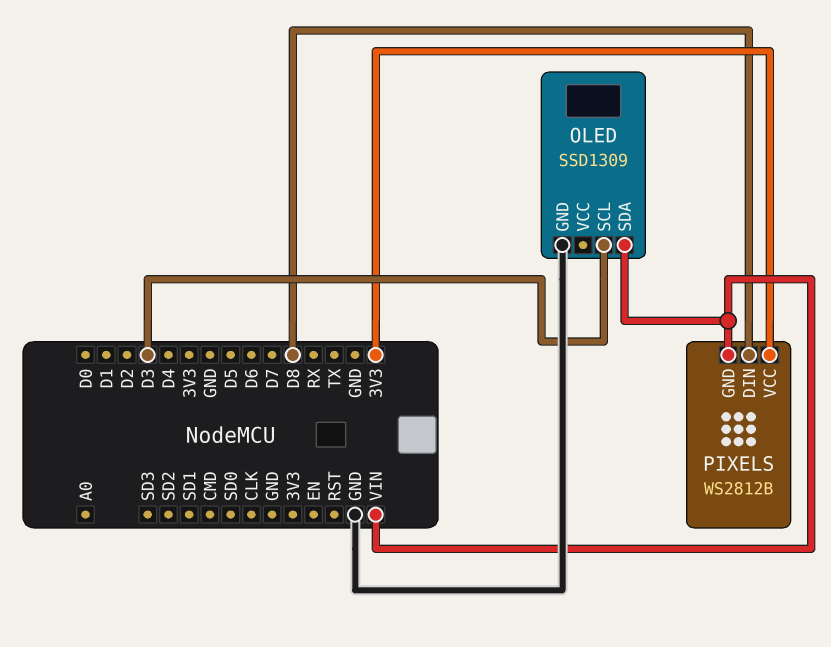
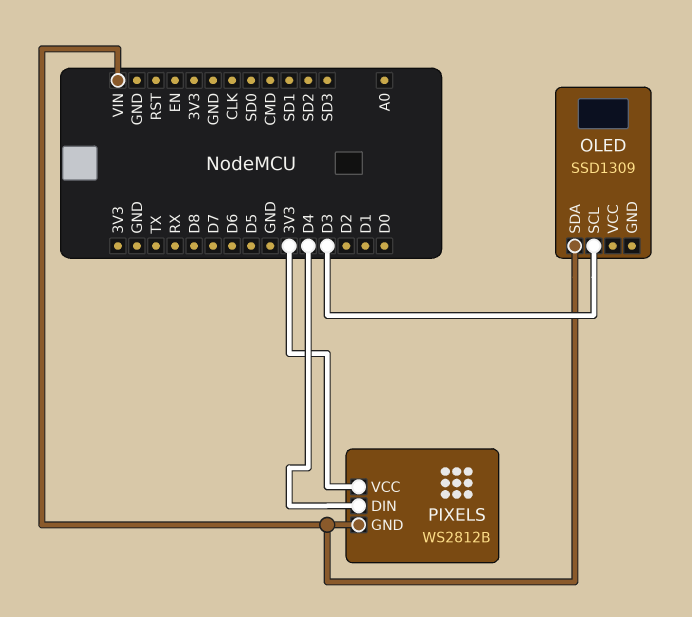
OLED pin GND: GND -> none
PIXELS pin DIN: D8 -> D4

